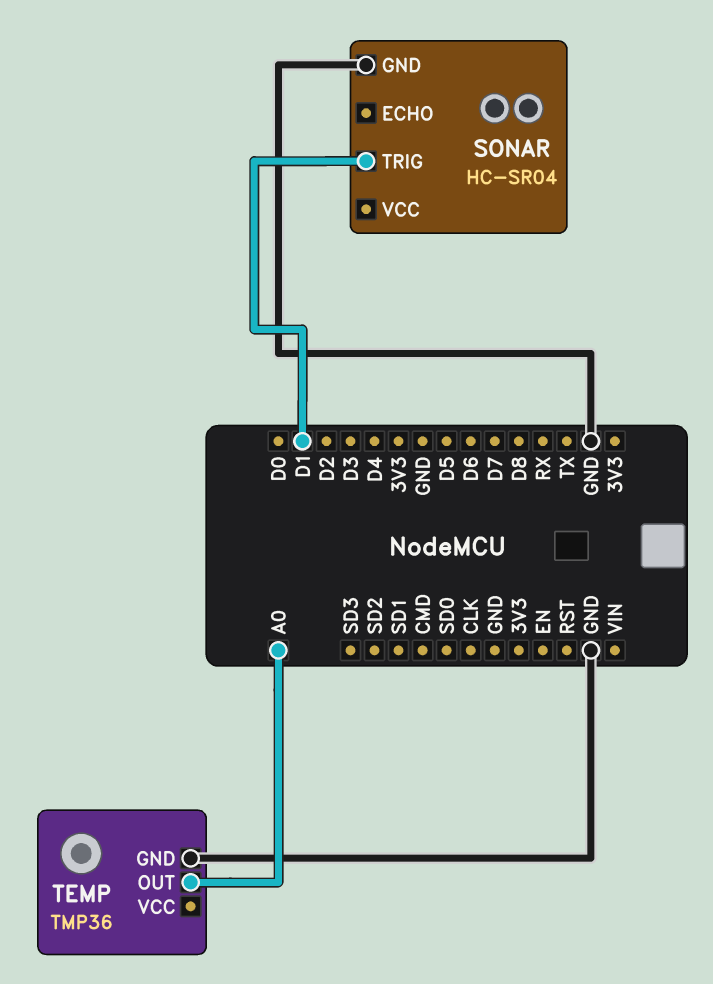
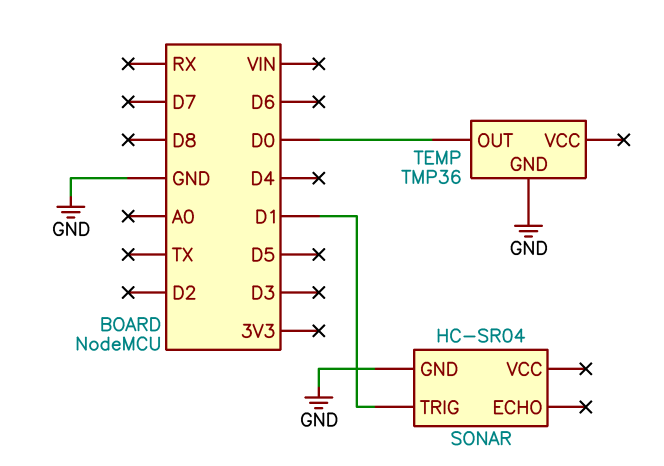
TEMP pin OUT: A0 -> D0

